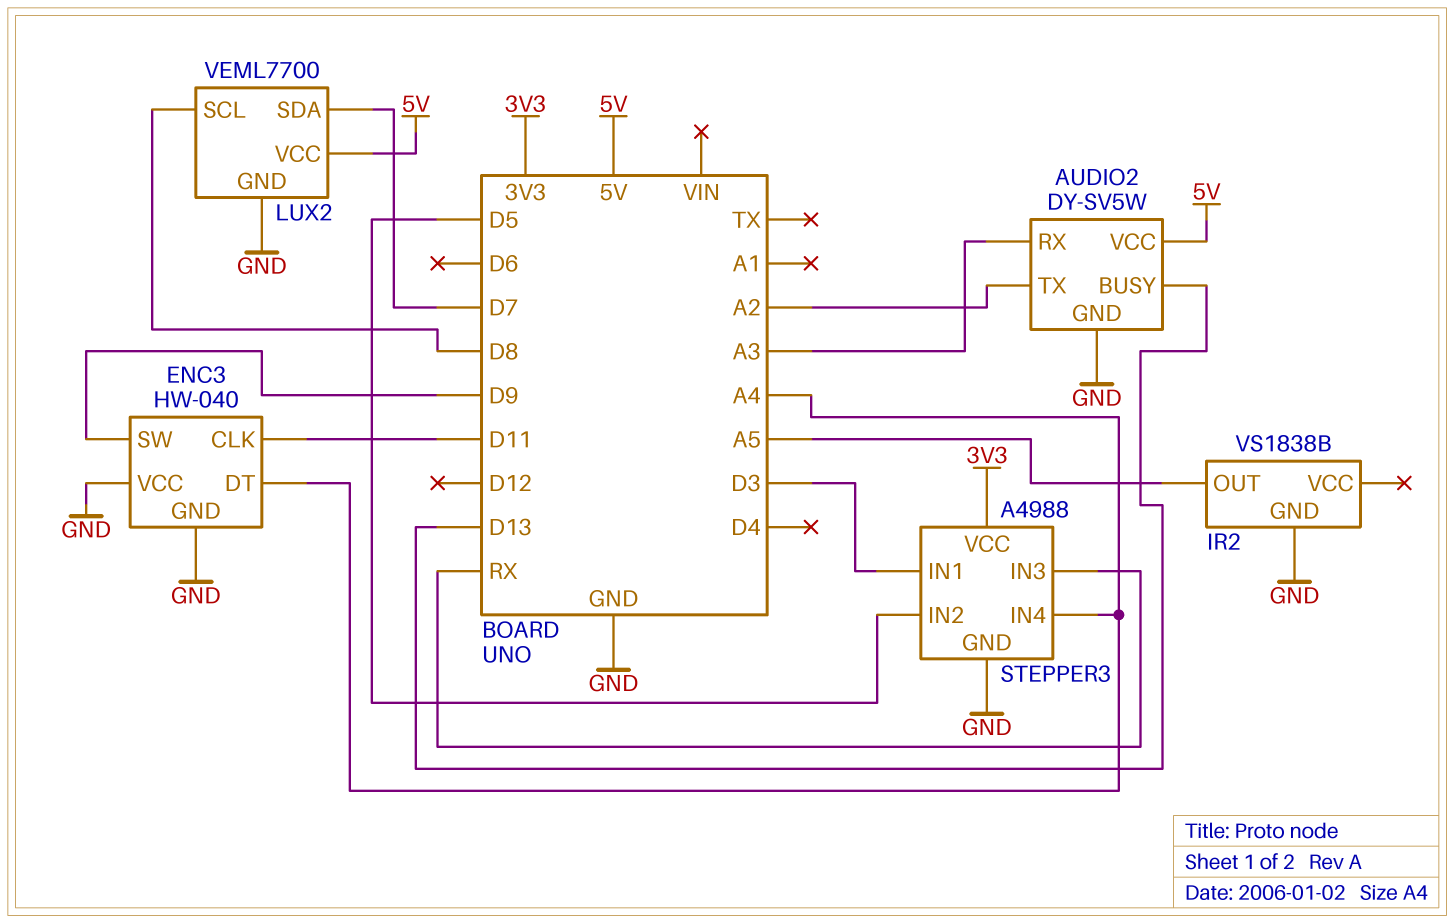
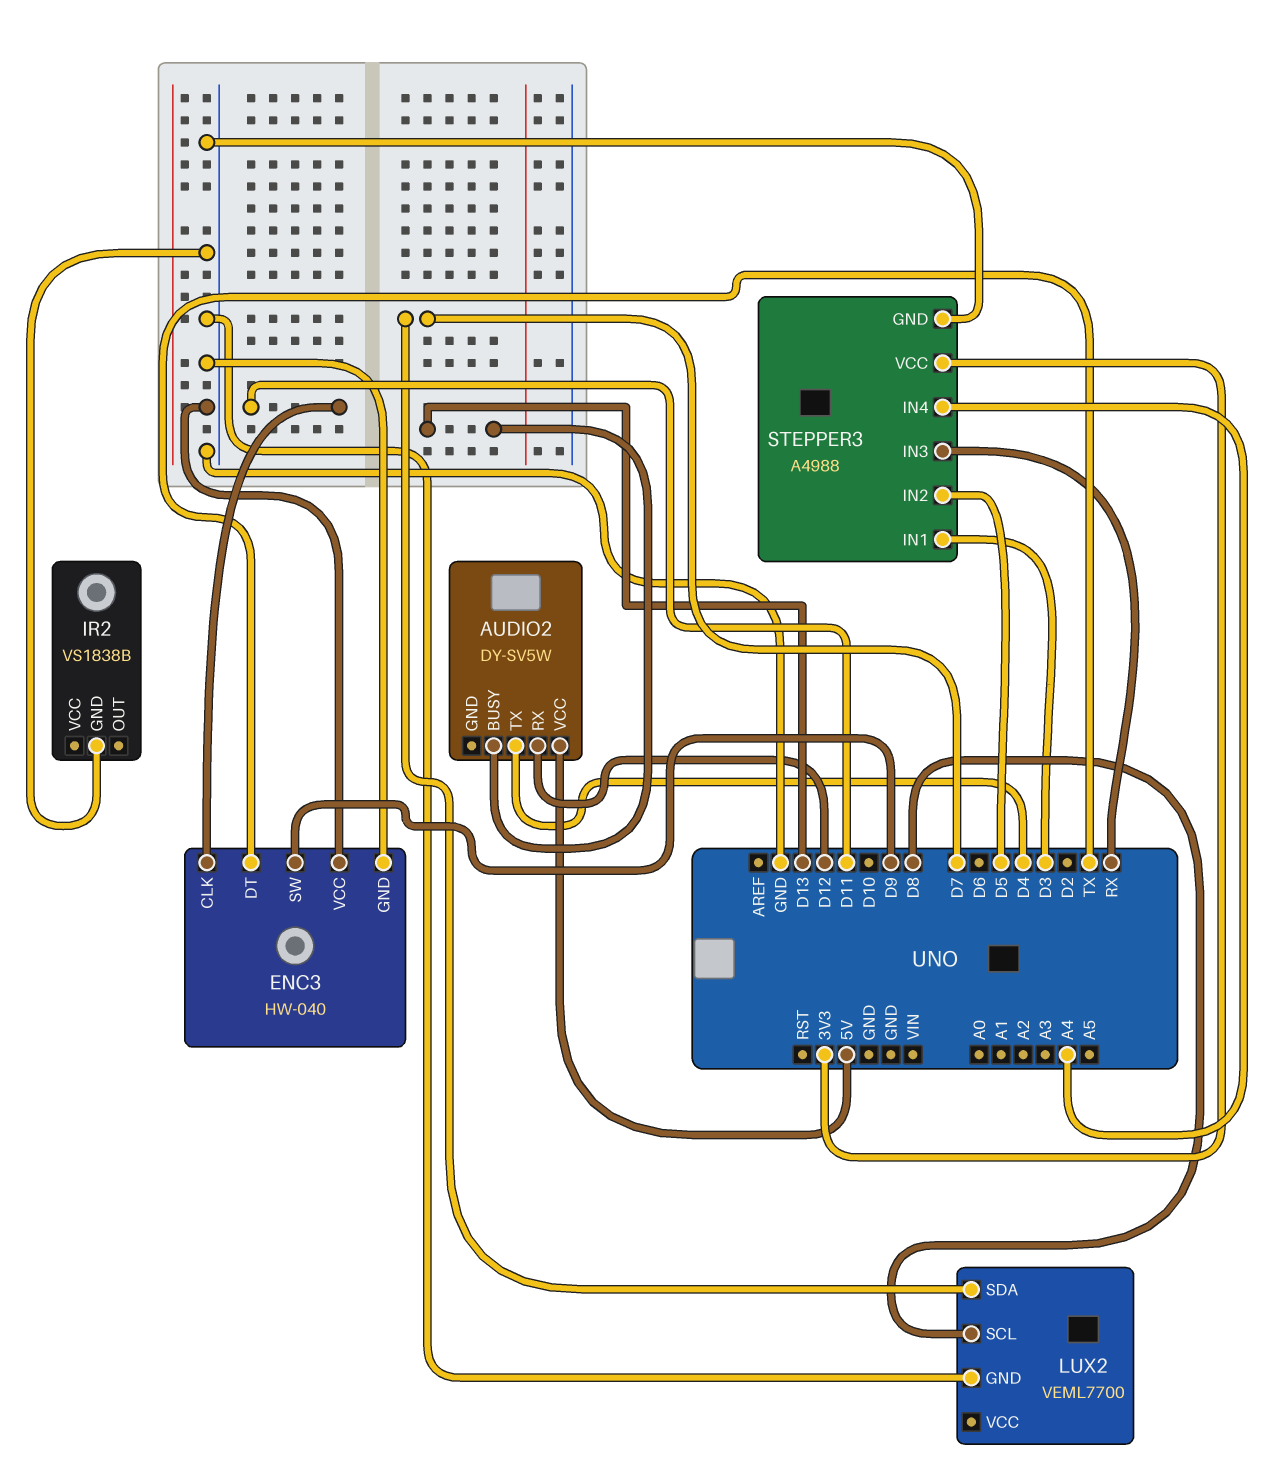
AUDIO2 pin GND: GND -> none
AUDIO2 pin RX: A3 -> D12
AUDIO2 pin TX: A2 -> D4
ENC3 pin DT: A4 -> TX
IR2 pin OUT: A5 -> none
LUX2 pin VCC: 5V -> none

